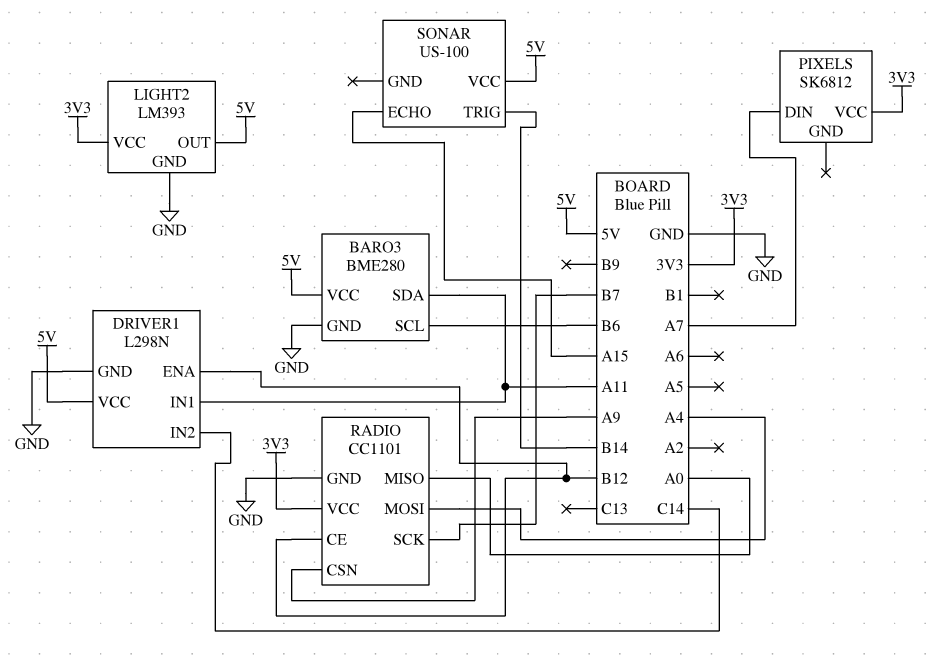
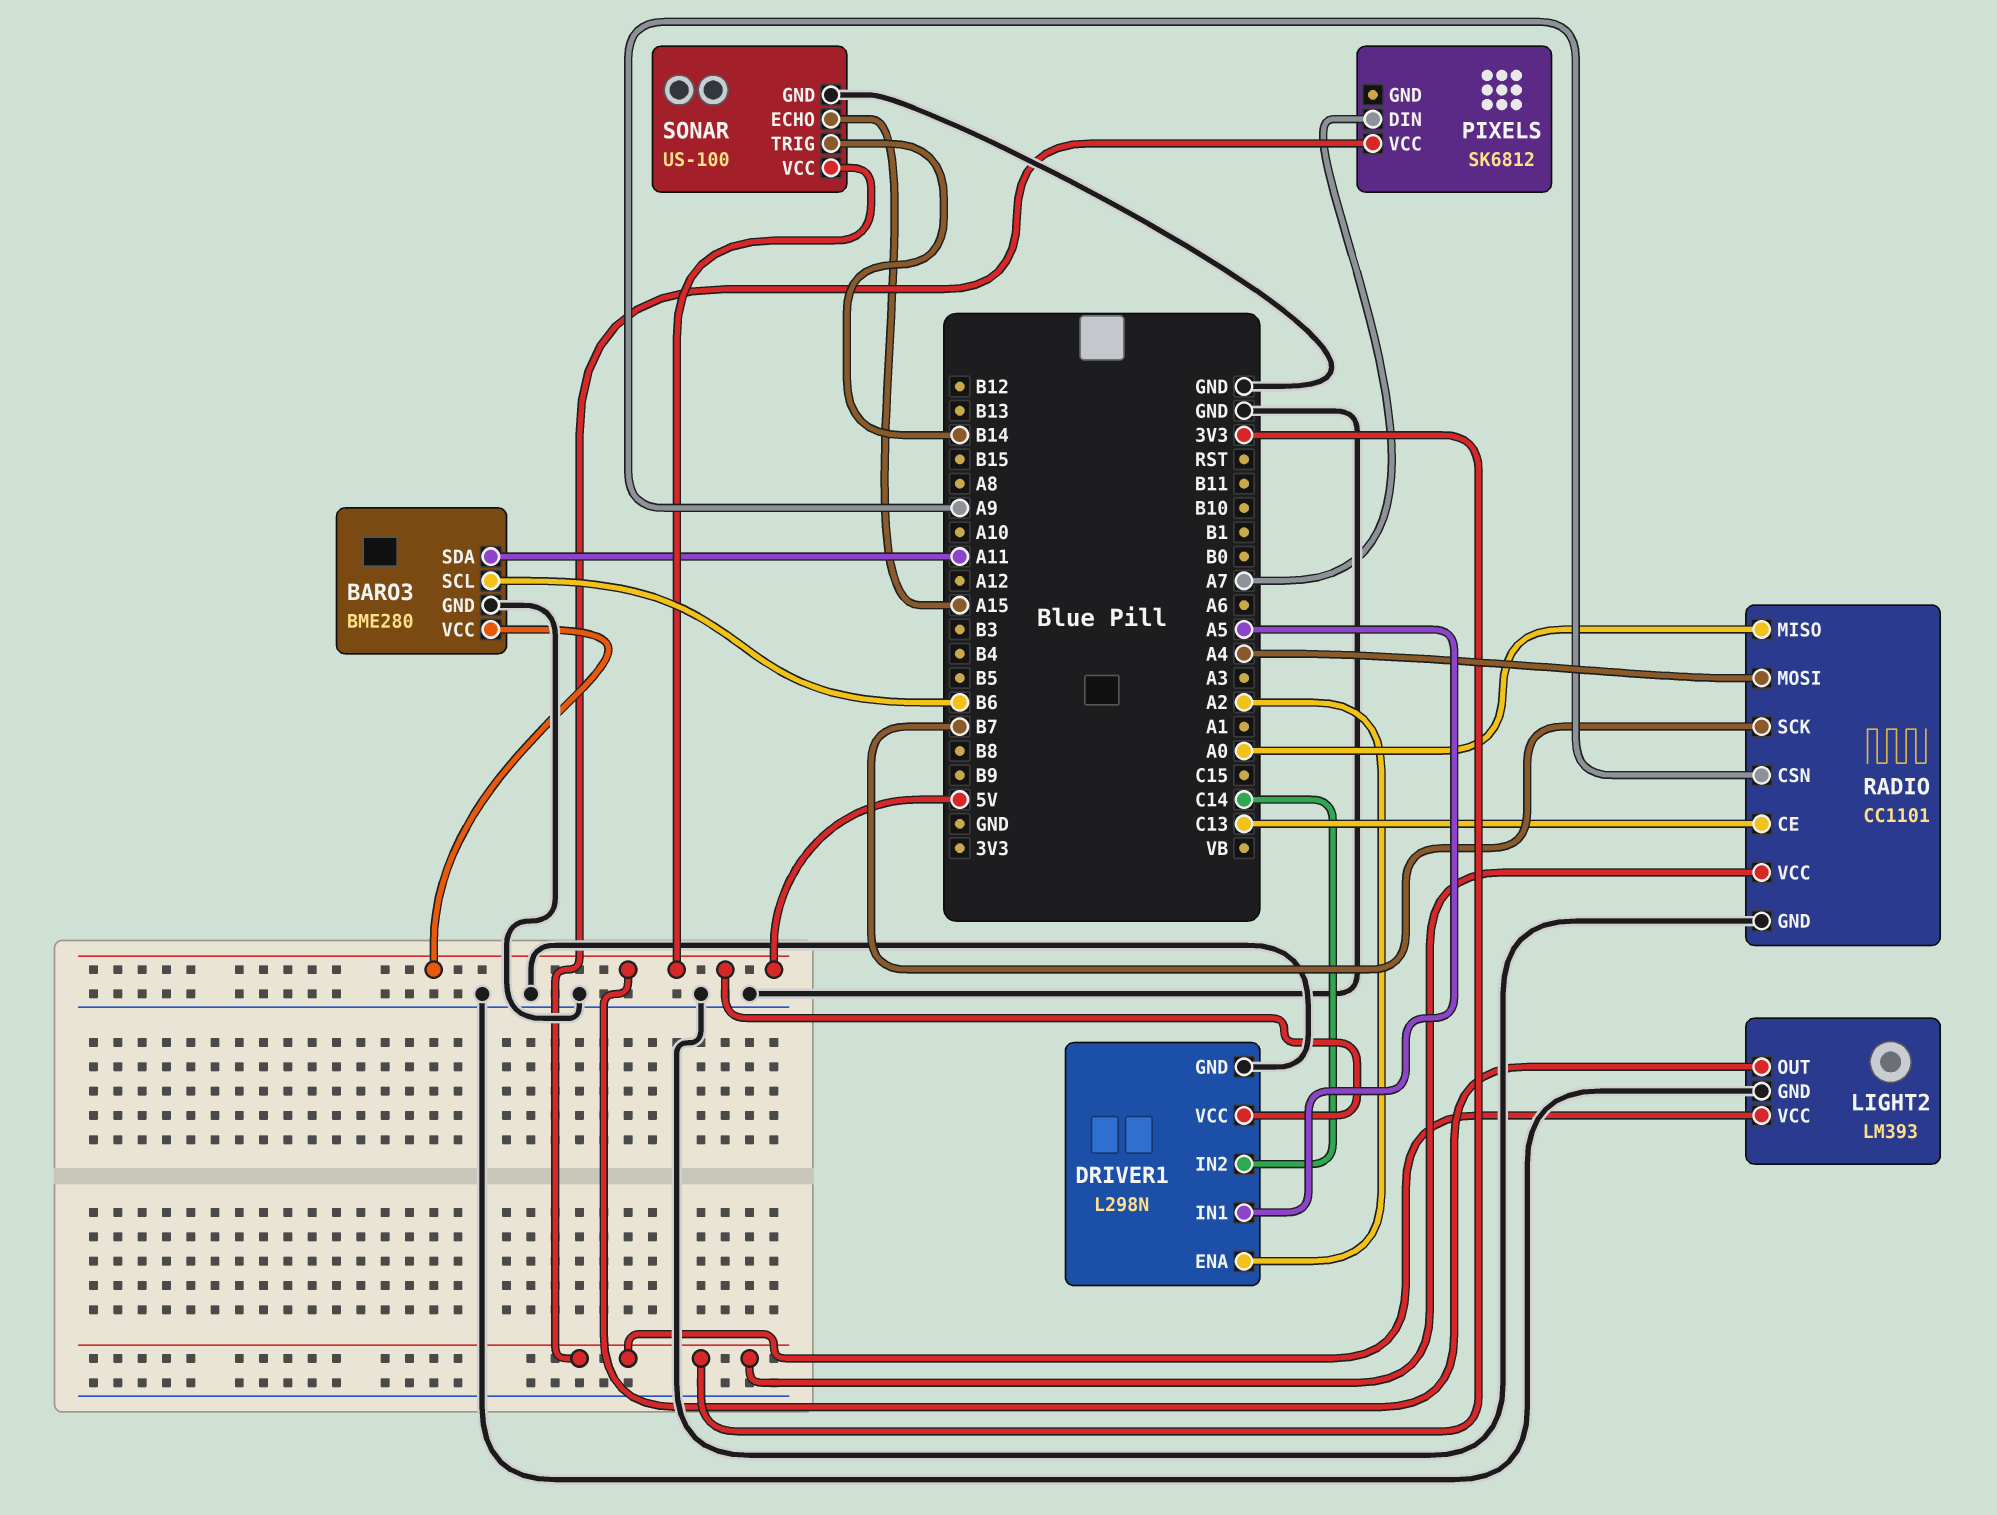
DRIVER1 pin ENA: B12 -> A2
DRIVER1 pin IN1: A11 -> A5
RADIO pin CE: B12 -> C13
SONAR pin GND: none -> GND

